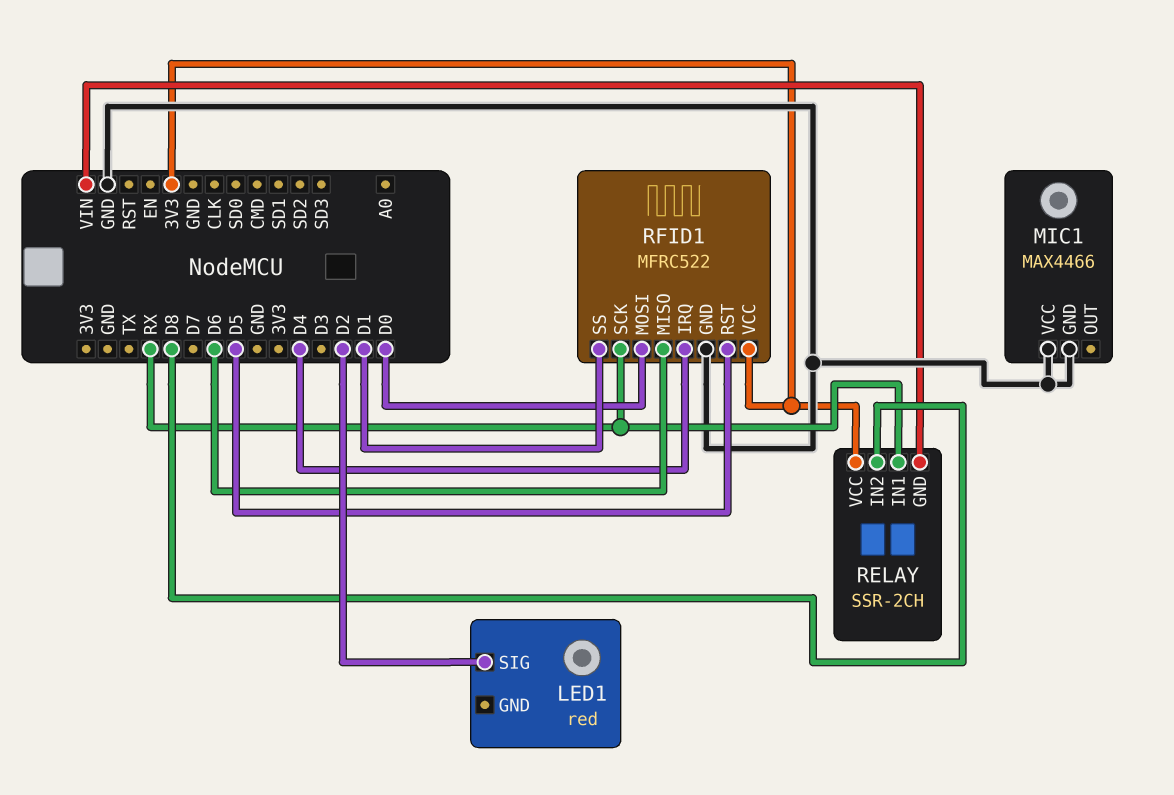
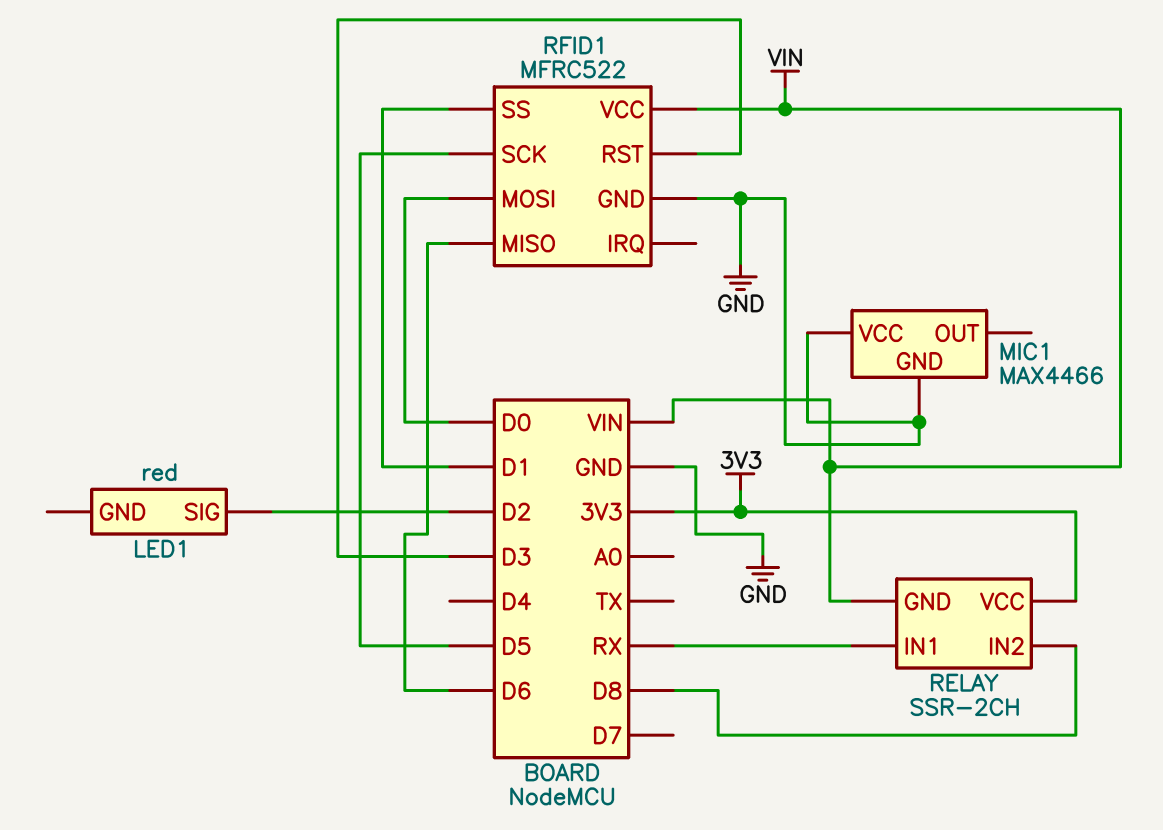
RFID1 pin IRQ: D4 -> none
RFID1 pin RST: D5 -> D3
RFID1 pin SCK: RX -> D5
RFID1 pin VCC: 3V3 -> VIN

